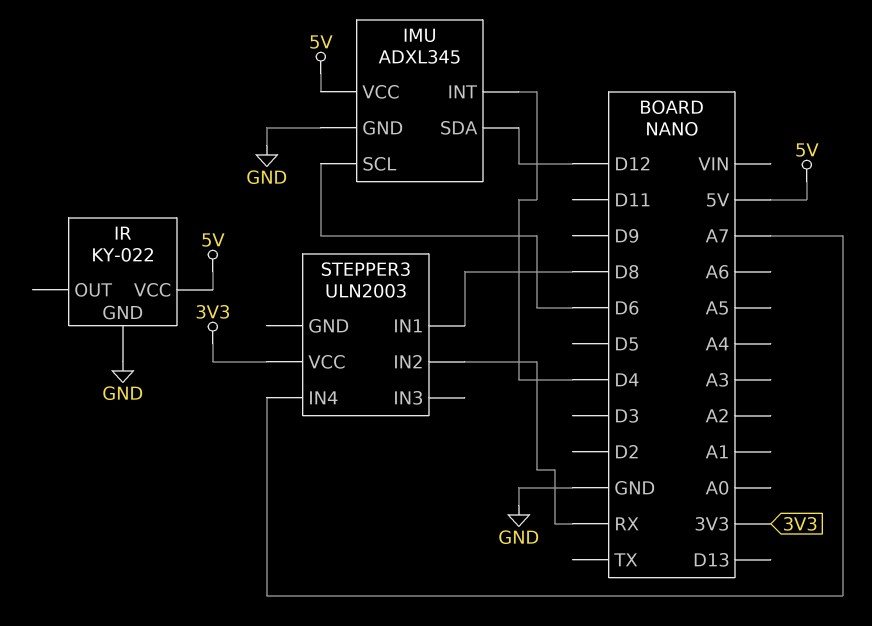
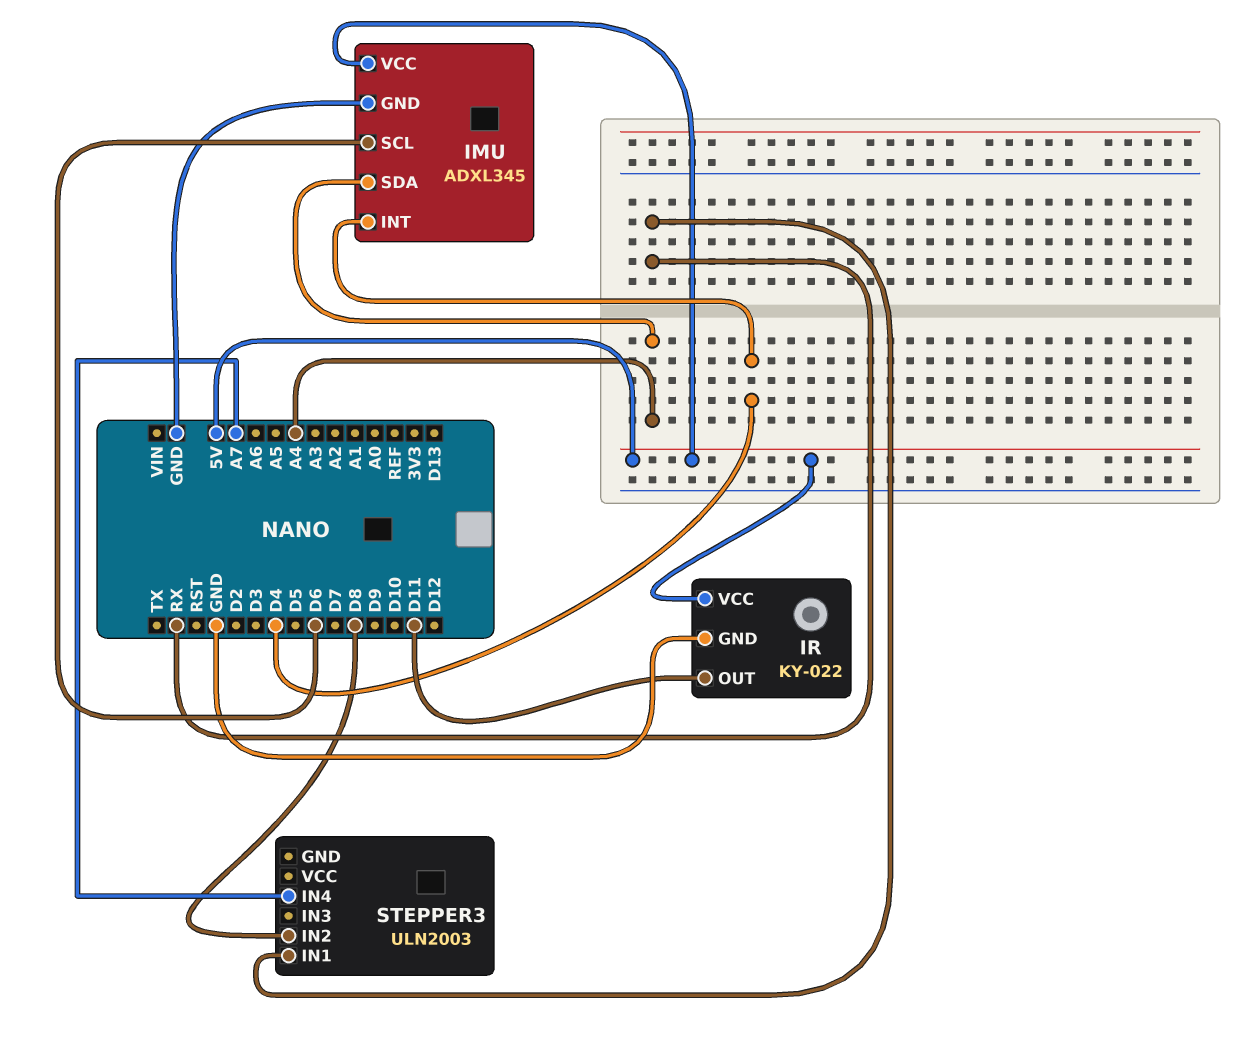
IMU pin SDA: D12 -> A4
IR pin OUT: none -> D11
STEPPER3 pin IN1: D8 -> RX
STEPPER3 pin IN2: RX -> D8
STEPPER3 pin VCC: 3V3 -> none

